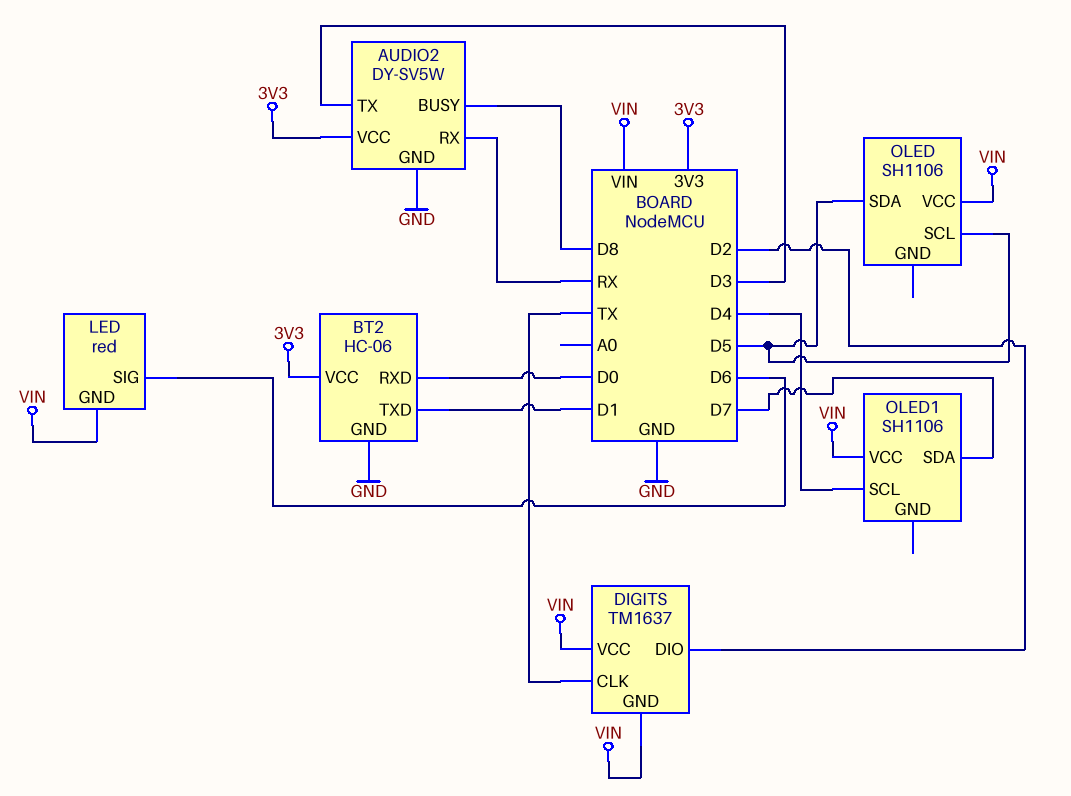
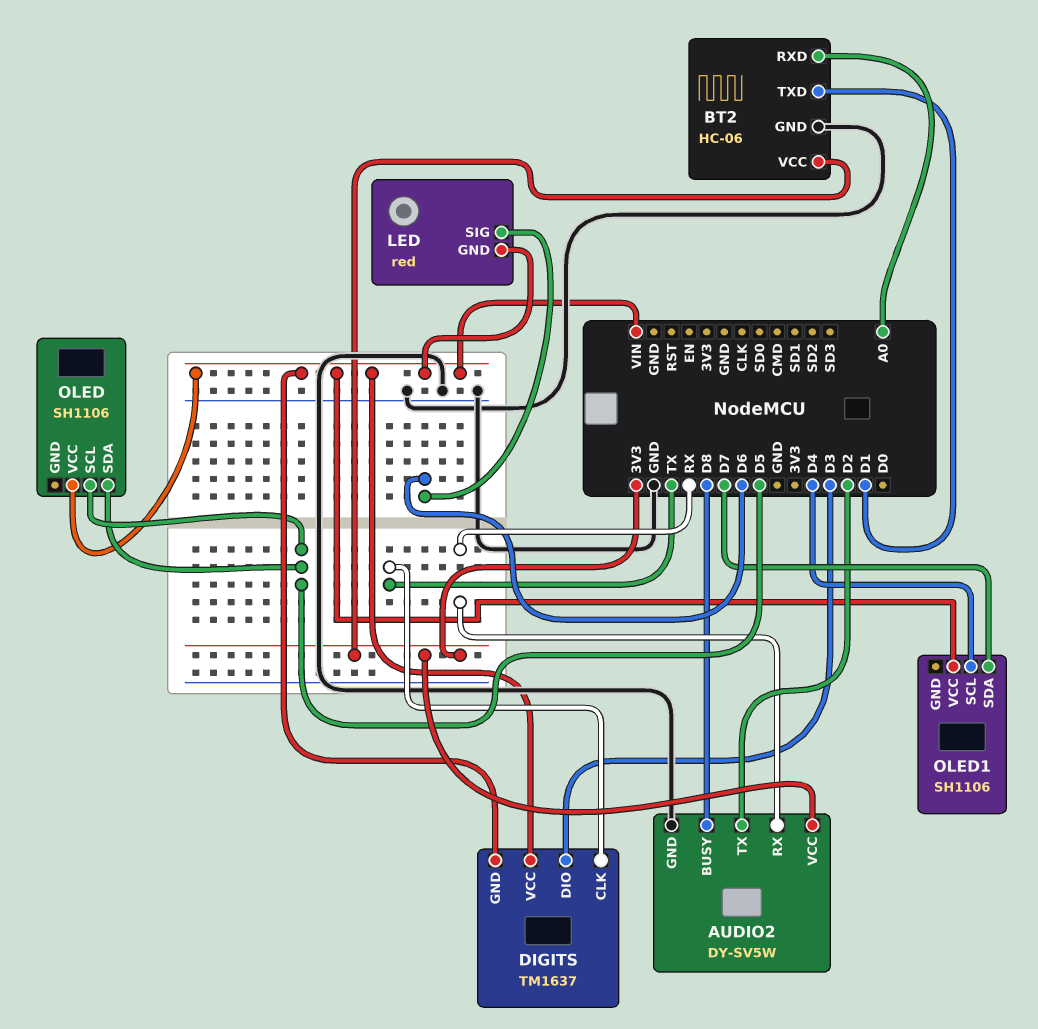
AUDIO2 pin TX: D3 -> D2
BT2 pin RXD: D0 -> A0
DIGITS pin DIO: D2 -> D3

